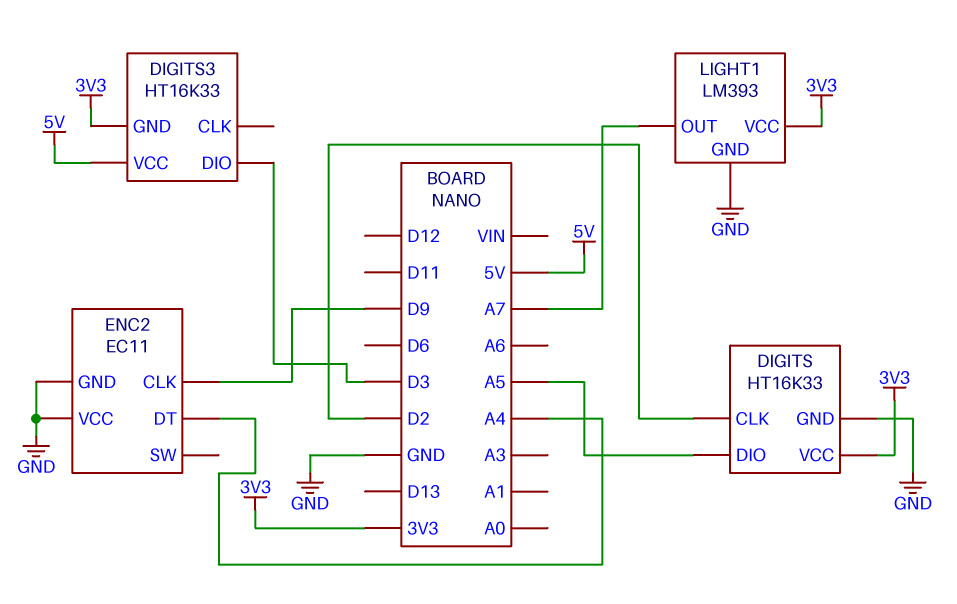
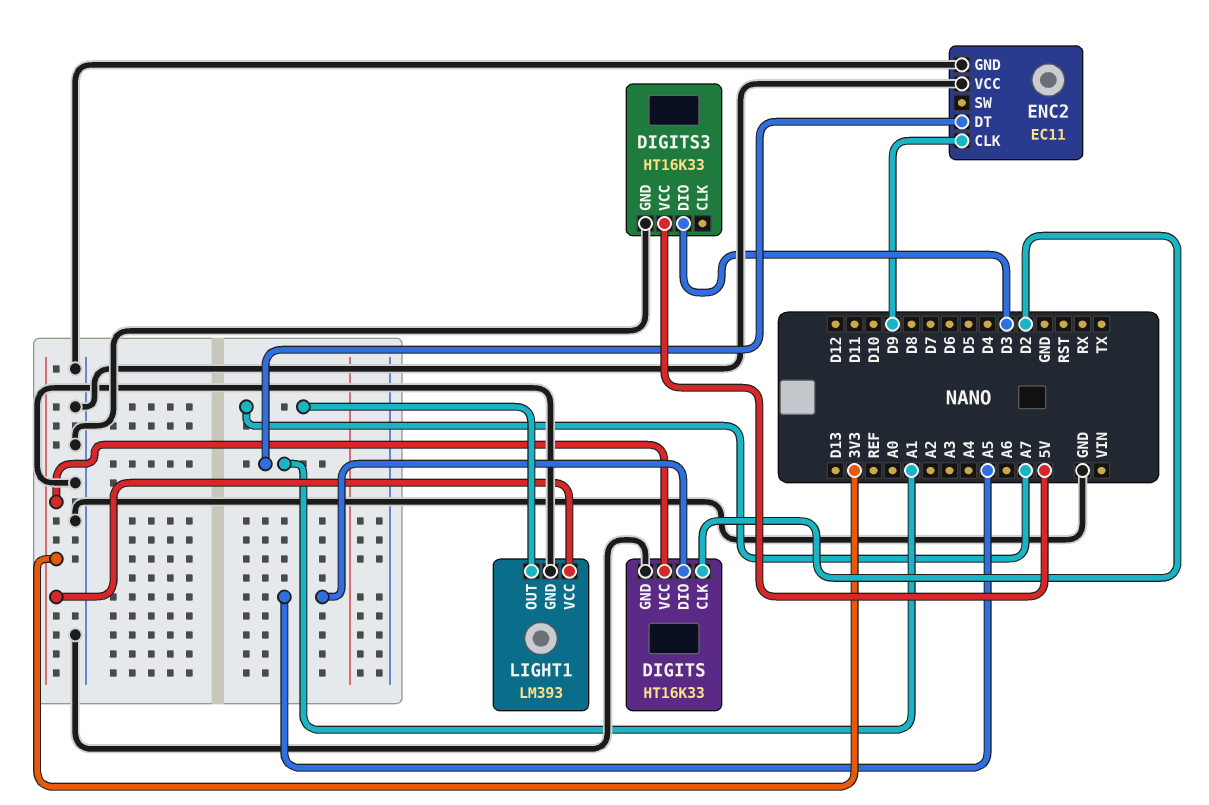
DIGITS3 pin GND: 3V3 -> GND
ENC2 pin DT: A4 -> A1

